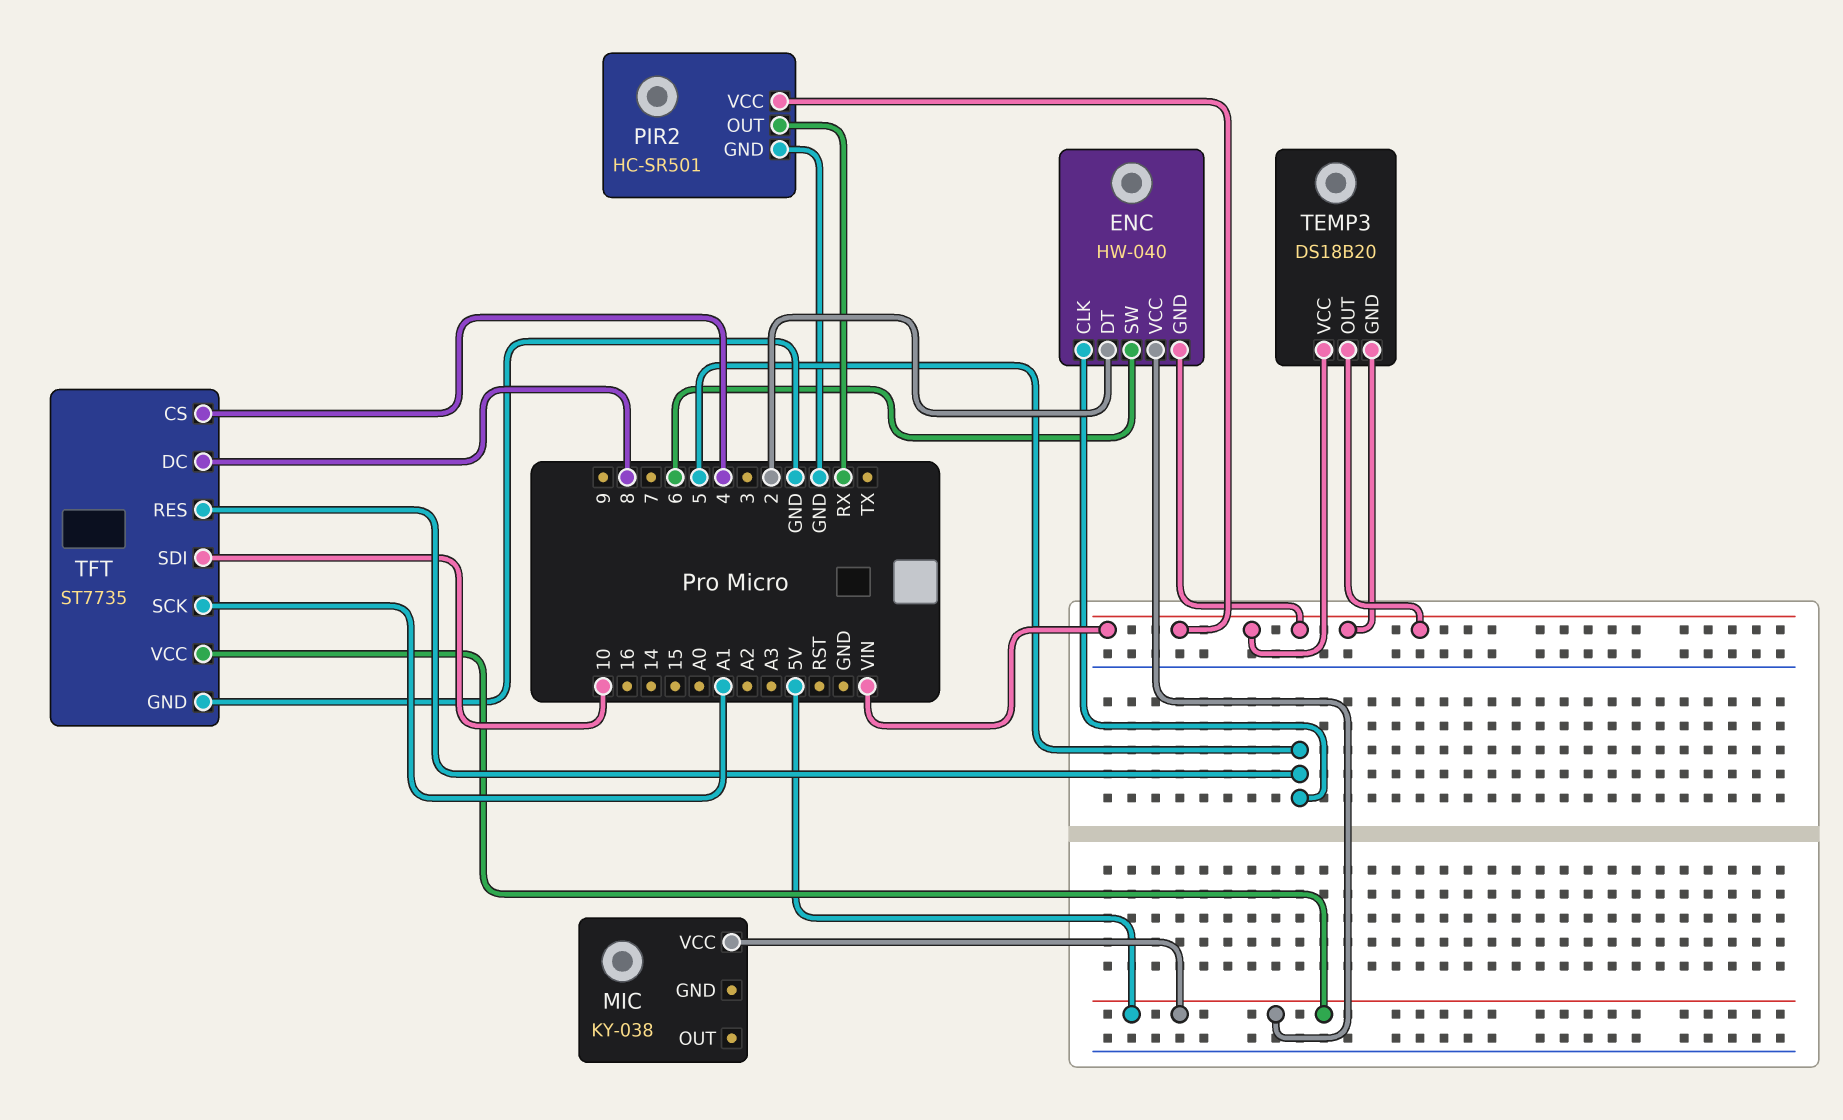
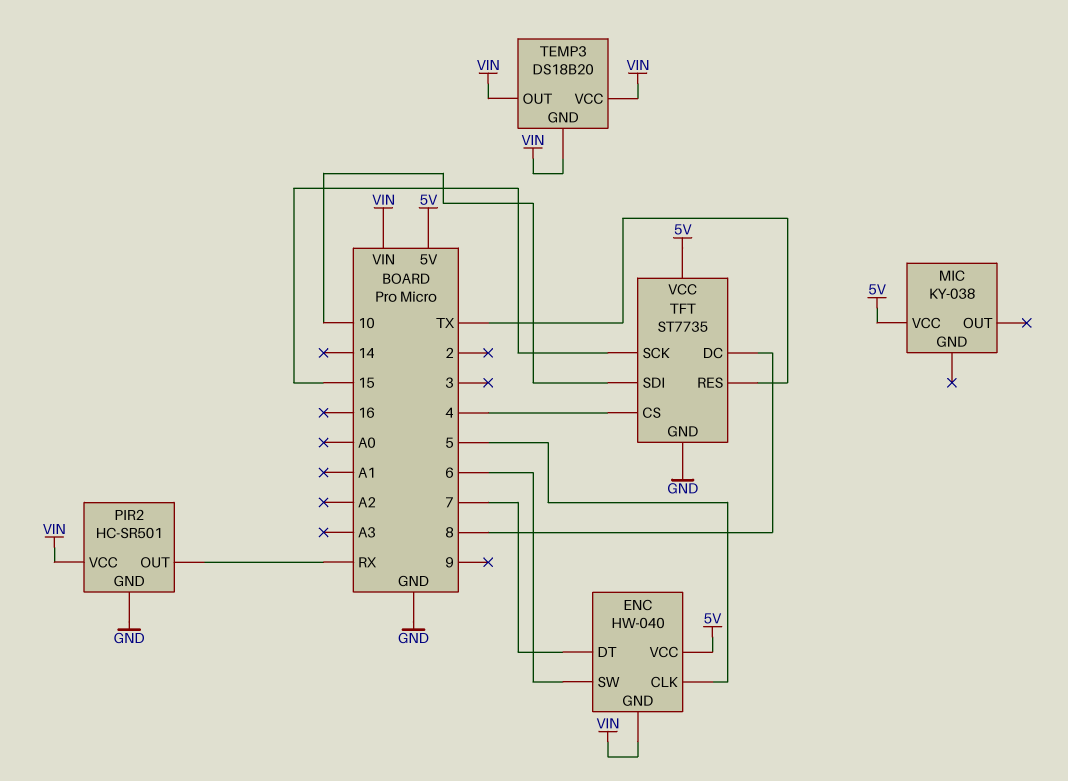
ENC pin DT: 2 -> 7
TFT pin RES: 5 -> TX
TFT pin SCK: A1 -> 15

